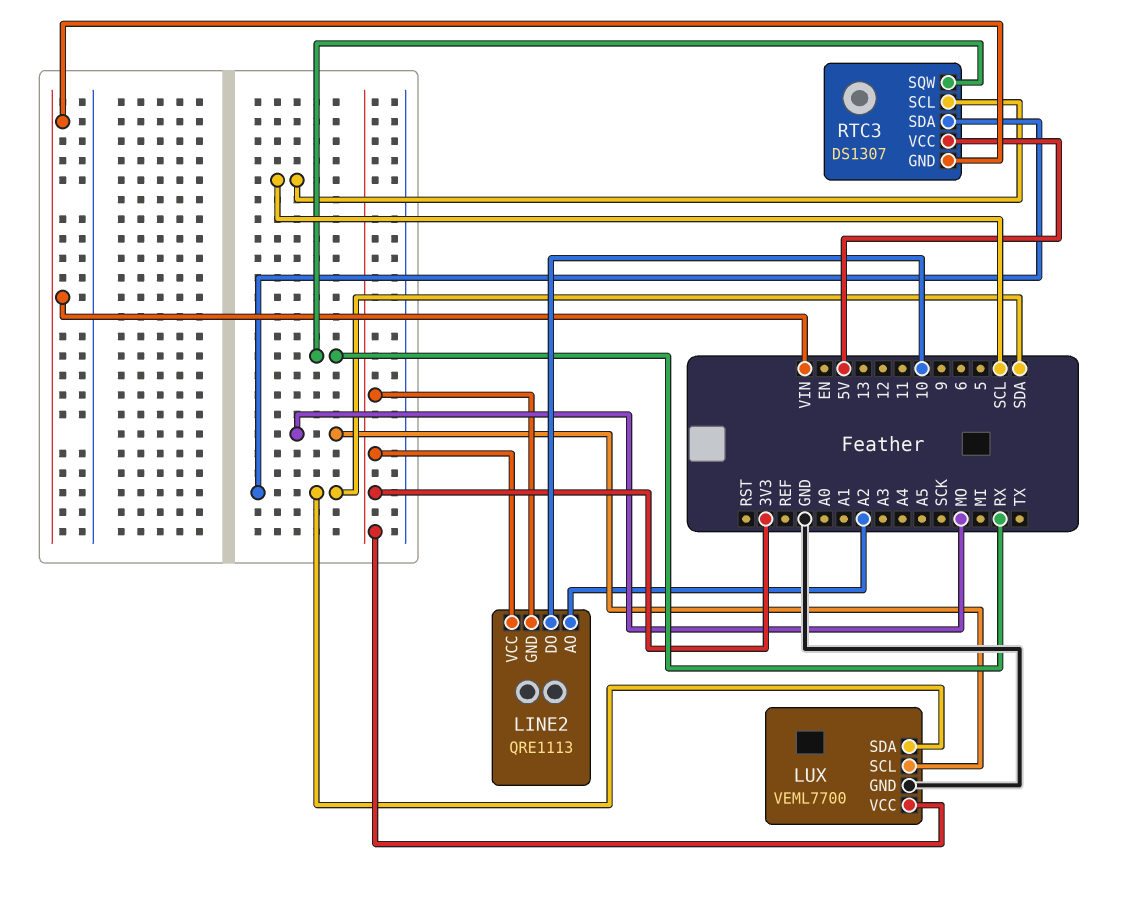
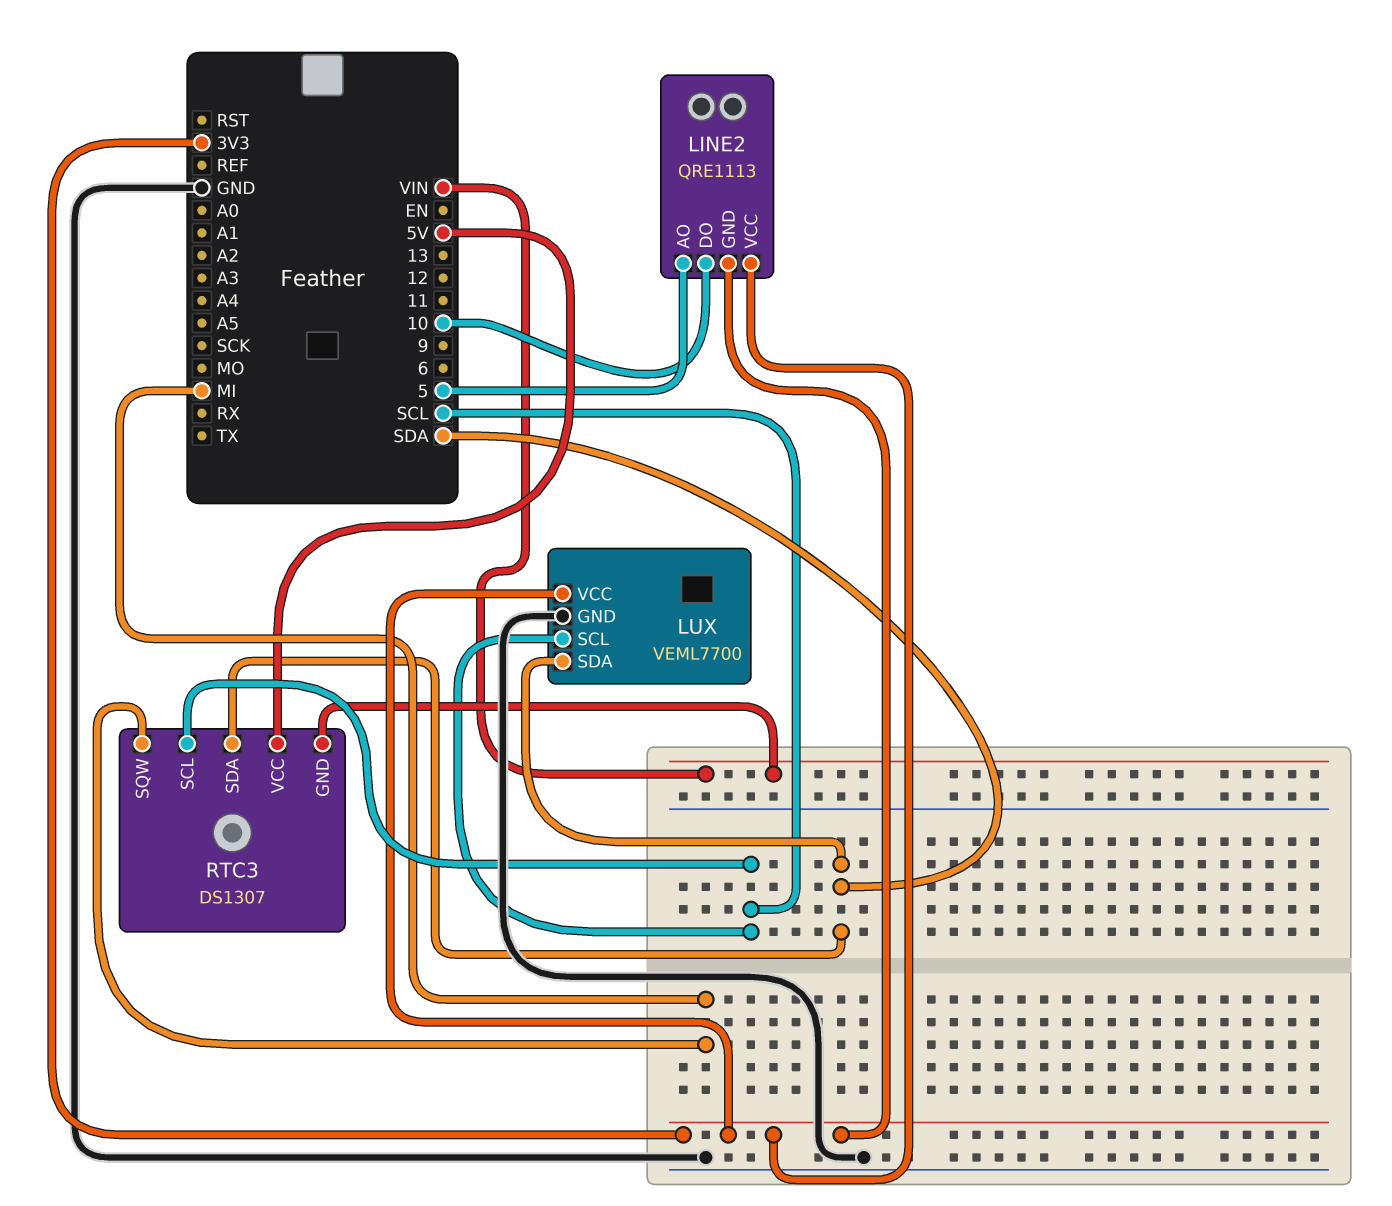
LINE2 pin AO: A2 -> 5
LUX pin SCL: MO -> SCL
RTC3 pin SQW: RX -> MI

